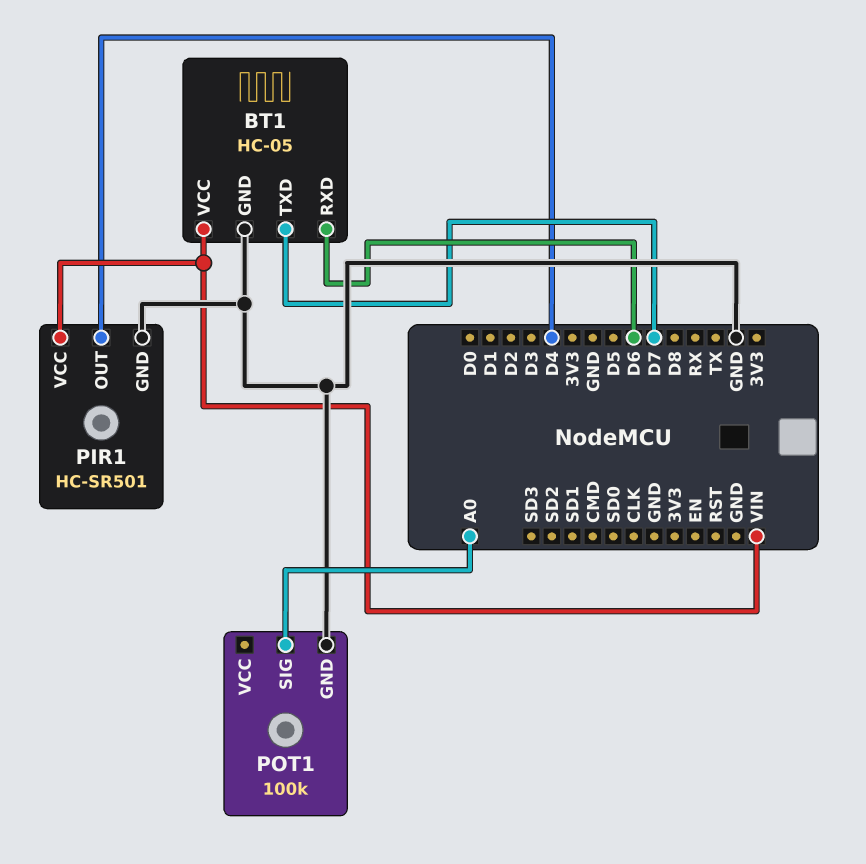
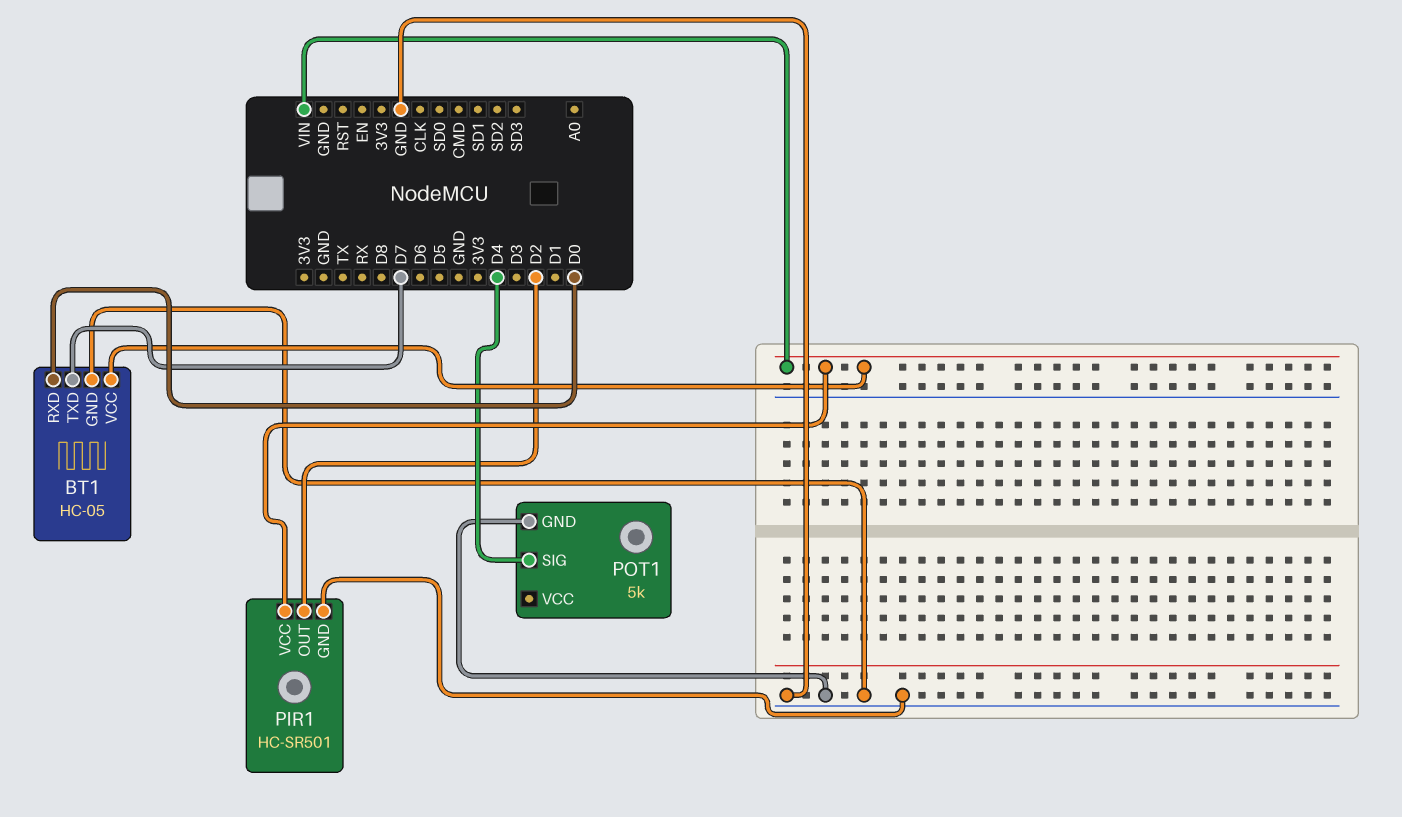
BT1 pin RXD: D6 -> D0
PIR1 pin OUT: D4 -> D2
POT1: 100k -> 5k
POT1 pin SIG: A0 -> D4

